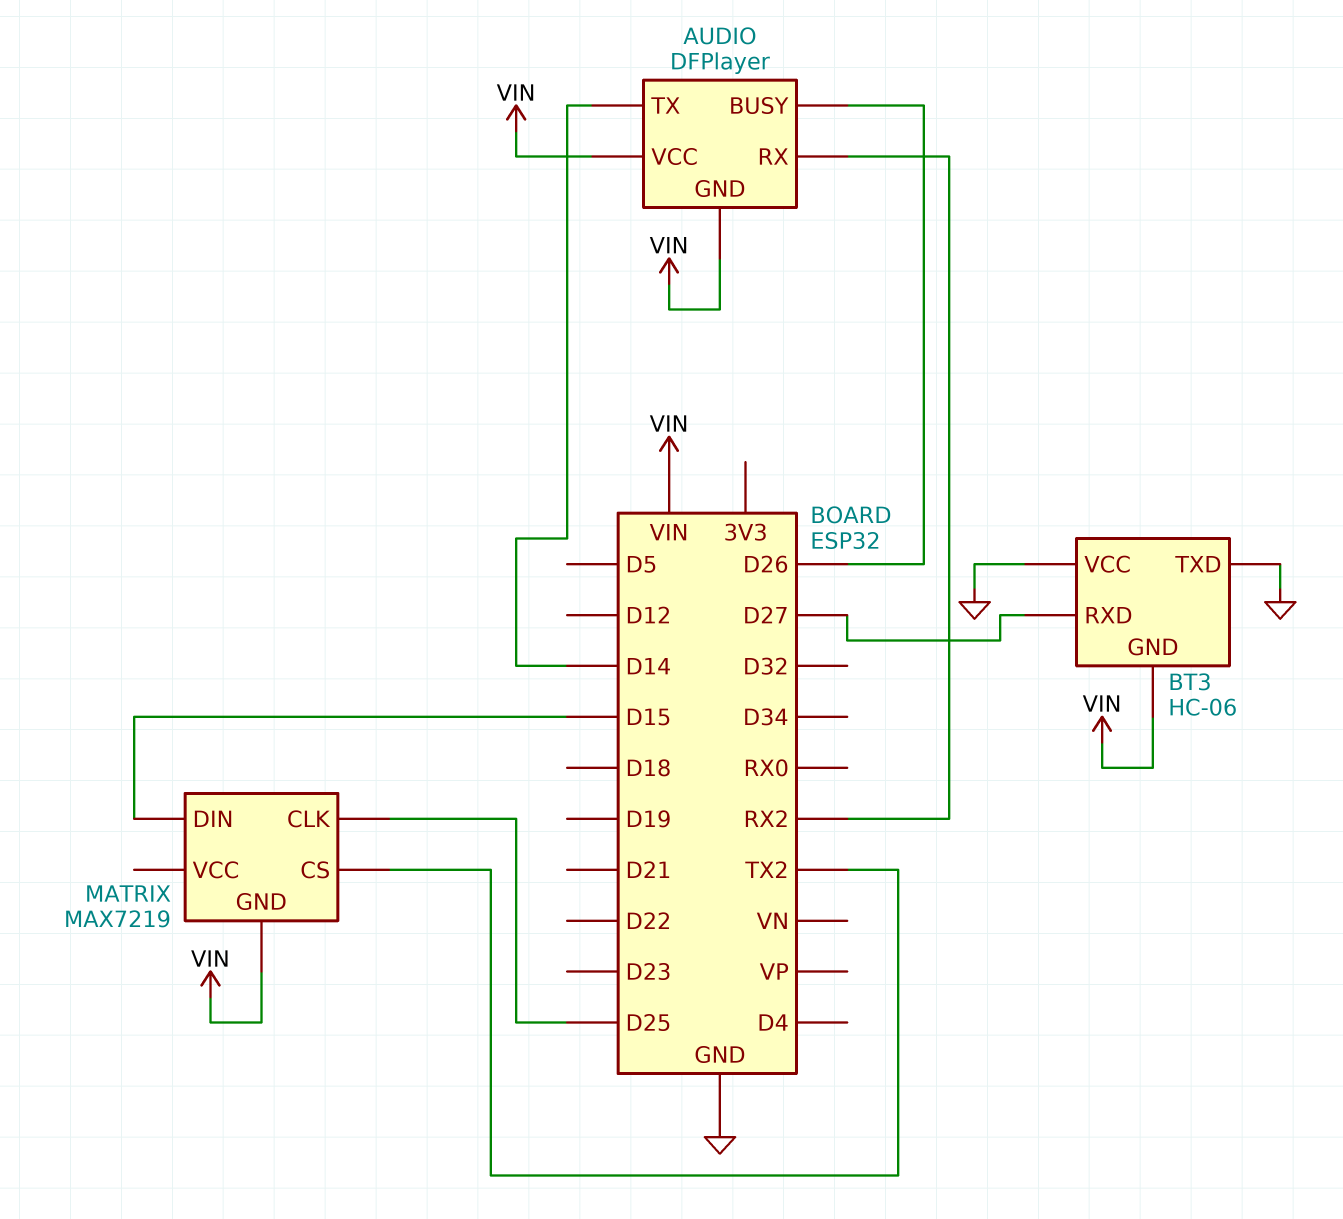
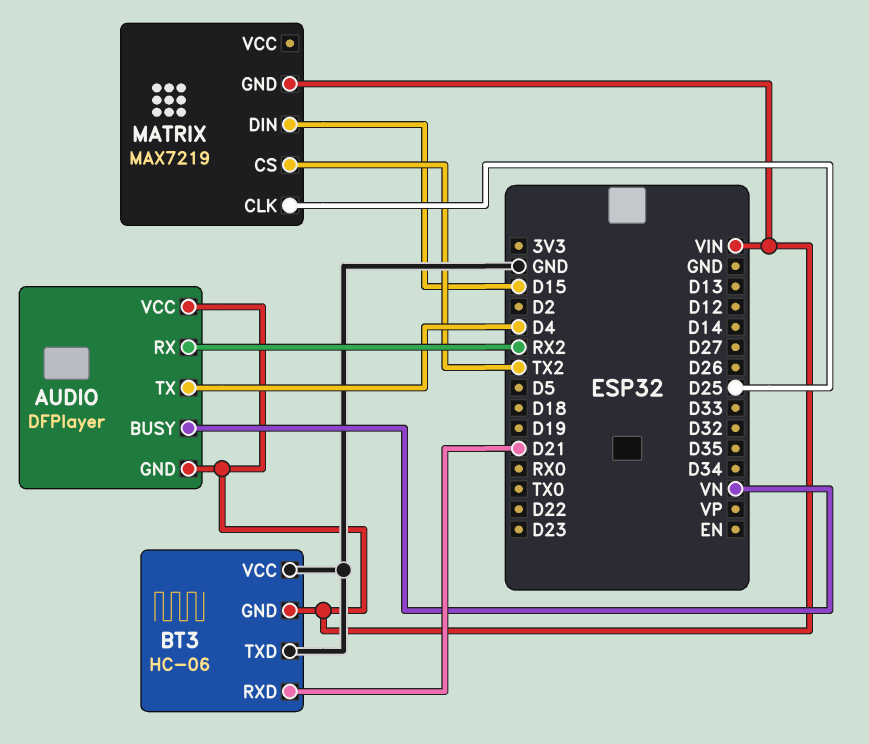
AUDIO pin BUSY: D26 -> VN
AUDIO pin TX: D14 -> D4
BT3 pin RXD: D27 -> D21

